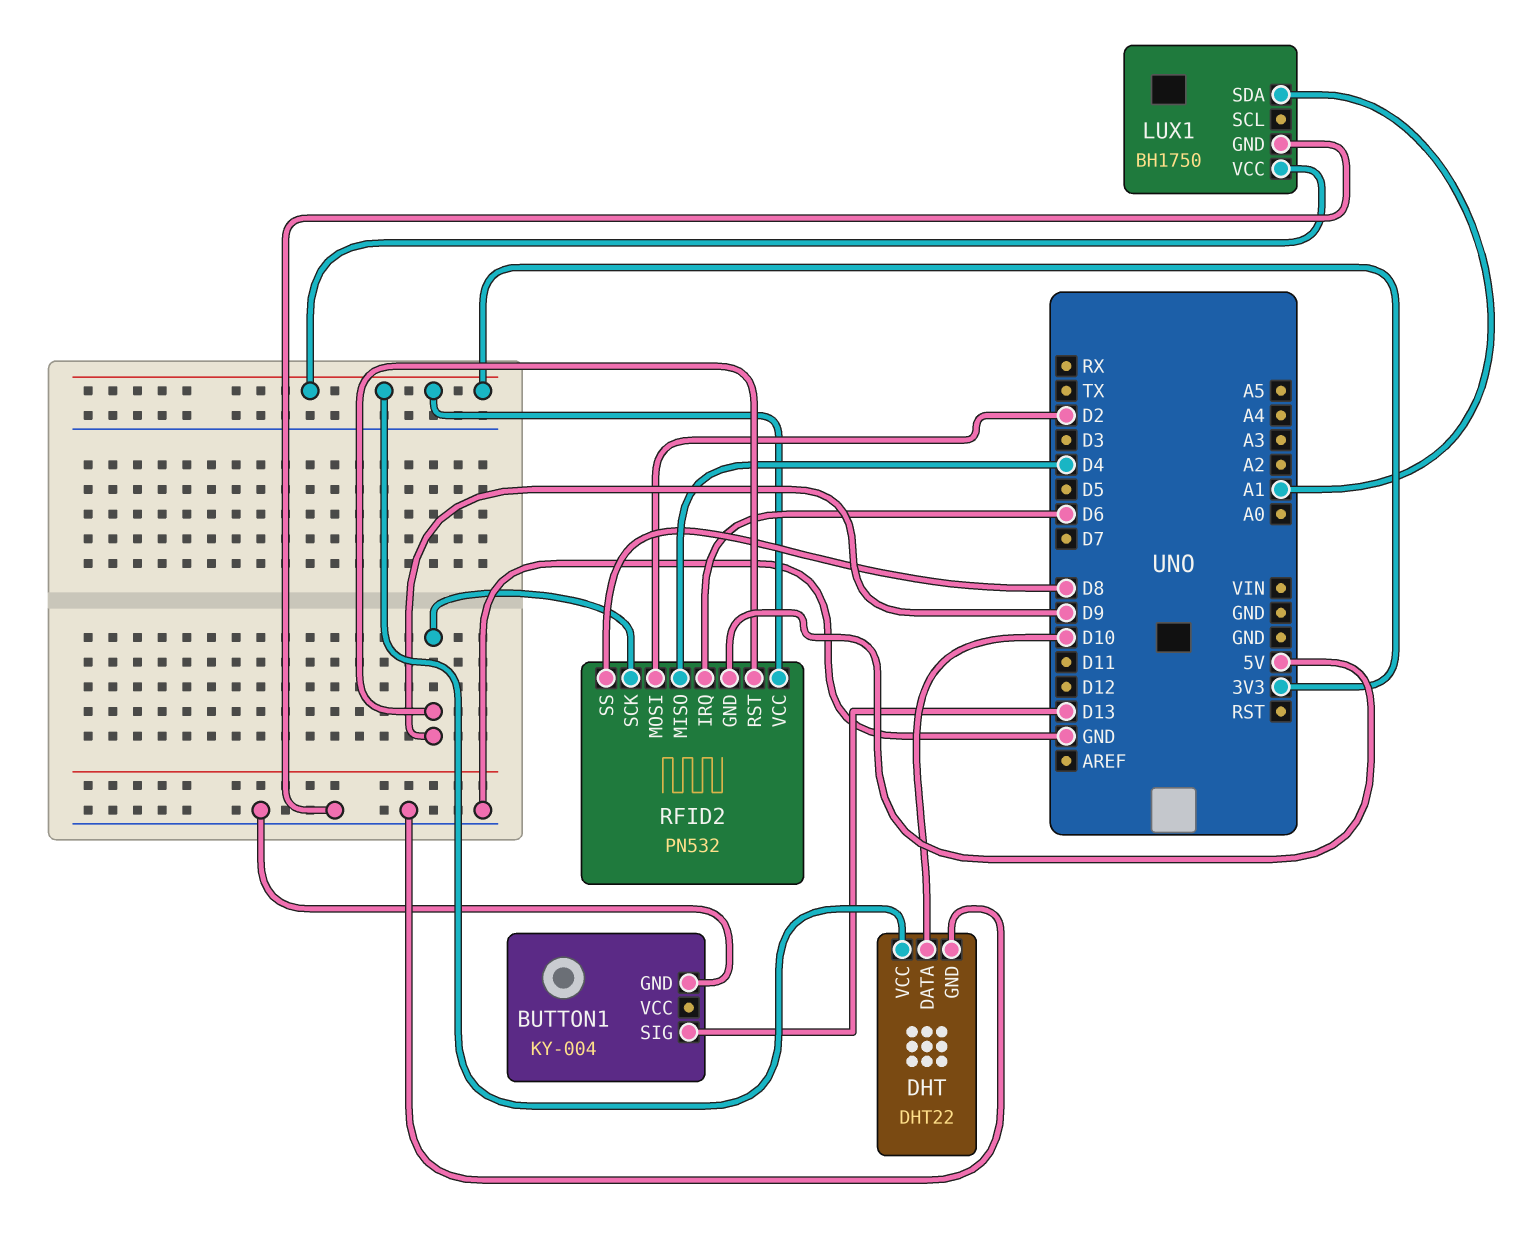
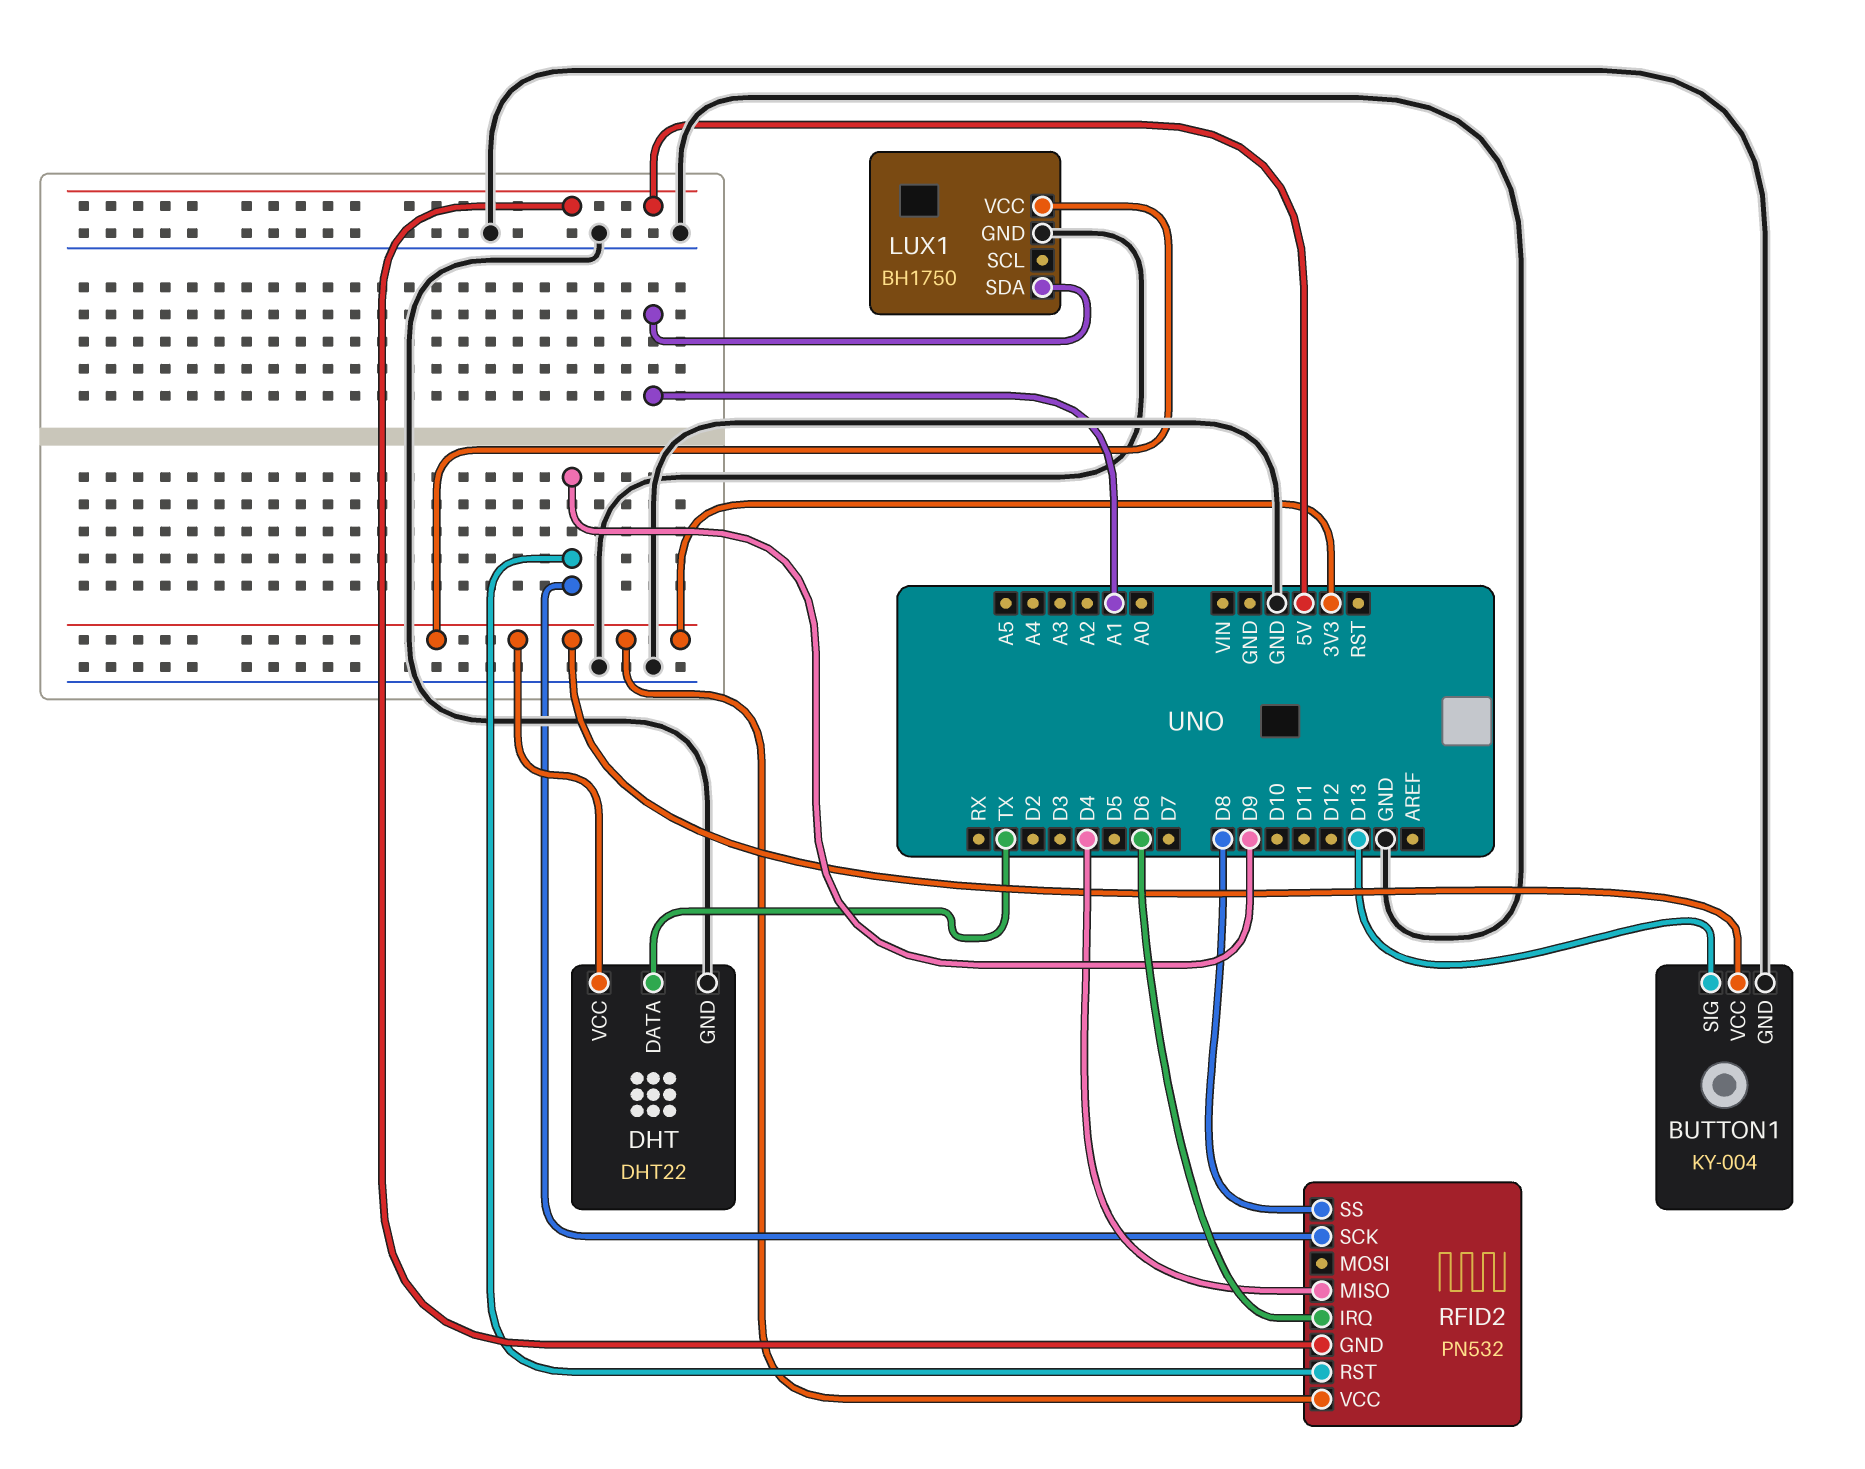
BUTTON1 pin VCC: none -> 3V3
DHT pin DATA: D10 -> TX
RFID2 pin MOSI: D2 -> none

